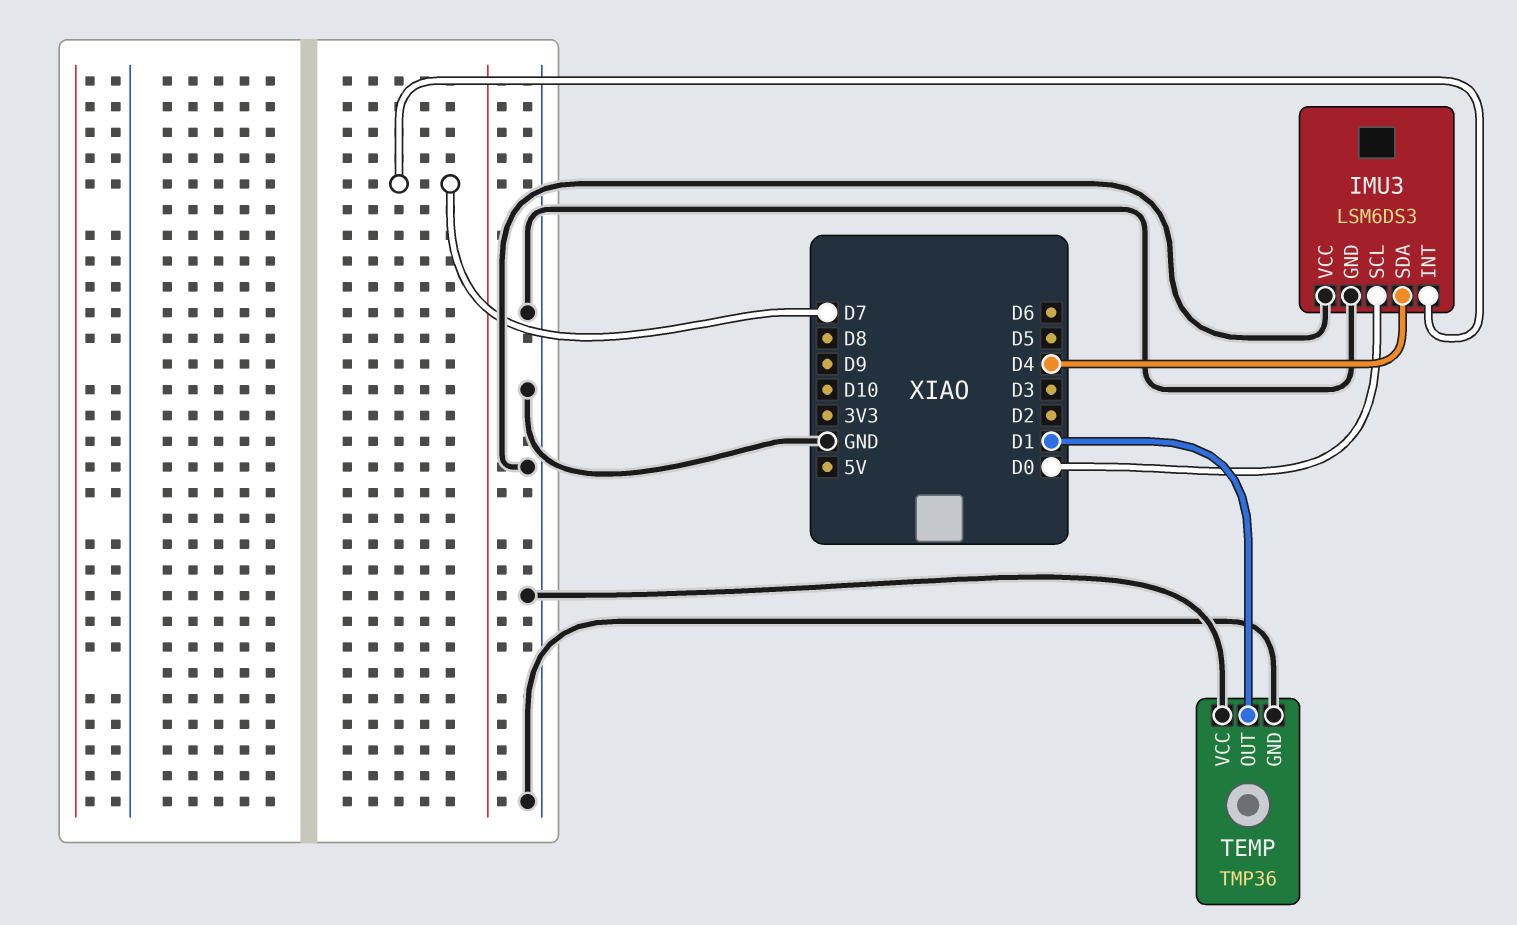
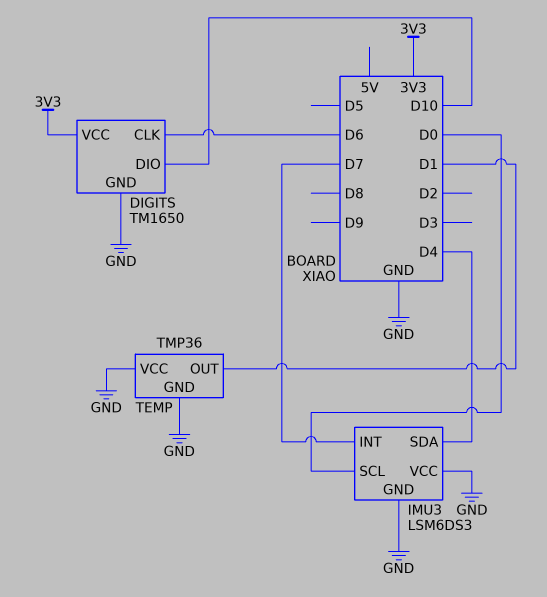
DIGITS: none -> TM1650
DIGITS pin CLK: none -> D6
DIGITS pin DIO: none -> D10
DIGITS pin GND: none -> GND
DIGITS pin VCC: none -> 3V3

